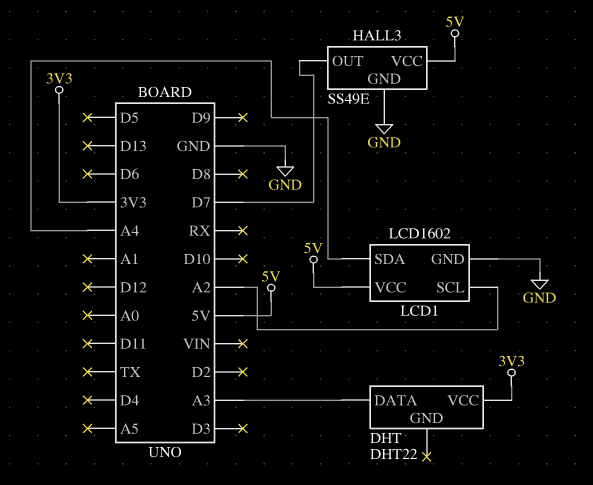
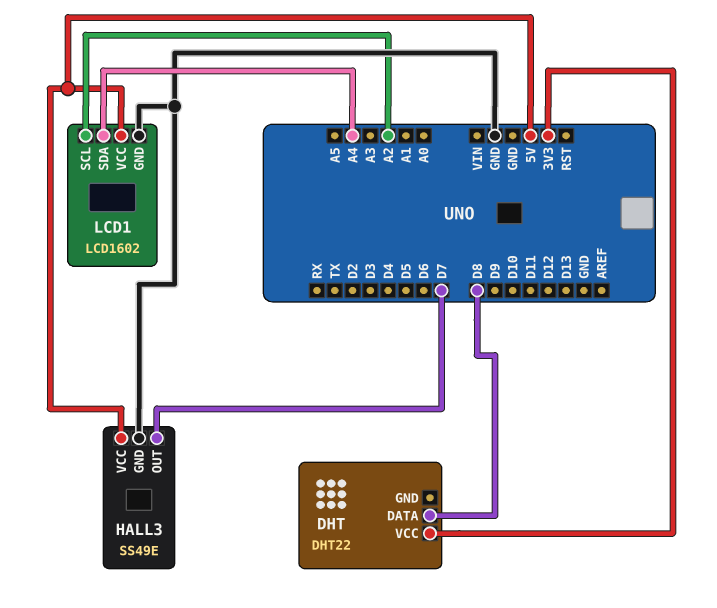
DHT pin DATA: A3 -> D8

